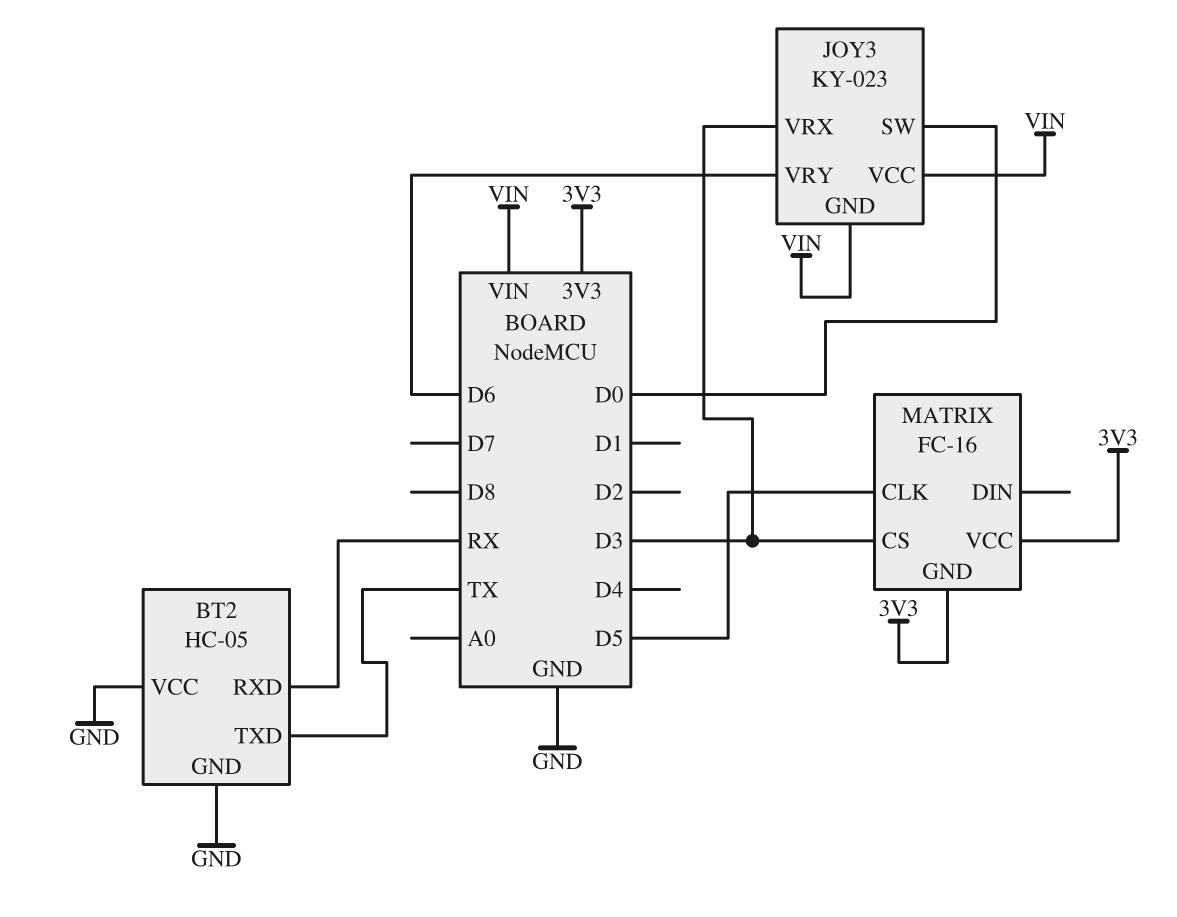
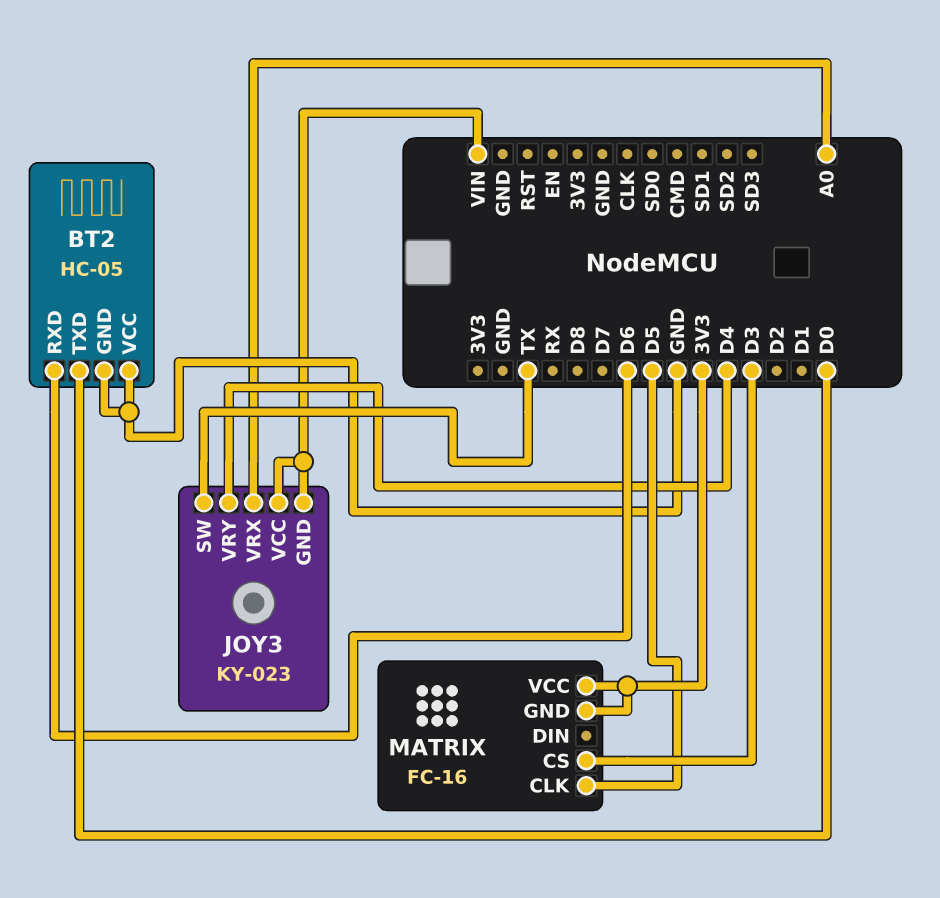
BT2 pin RXD: RX -> D6
BT2 pin TXD: TX -> D0
JOY3 pin SW: D0 -> TX
JOY3 pin VRX: D3 -> A0
JOY3 pin VRY: D6 -> D4

